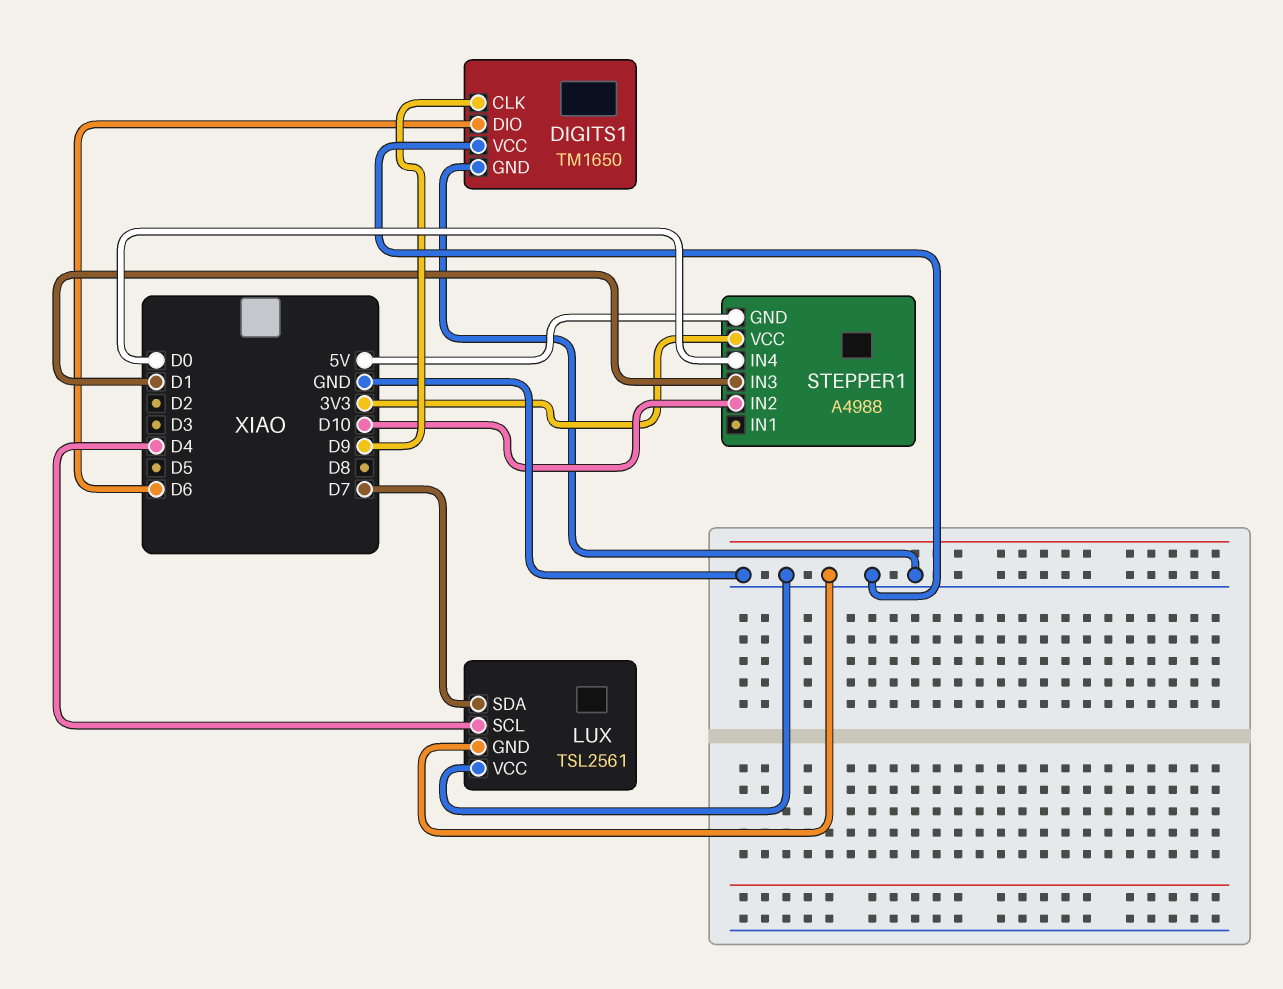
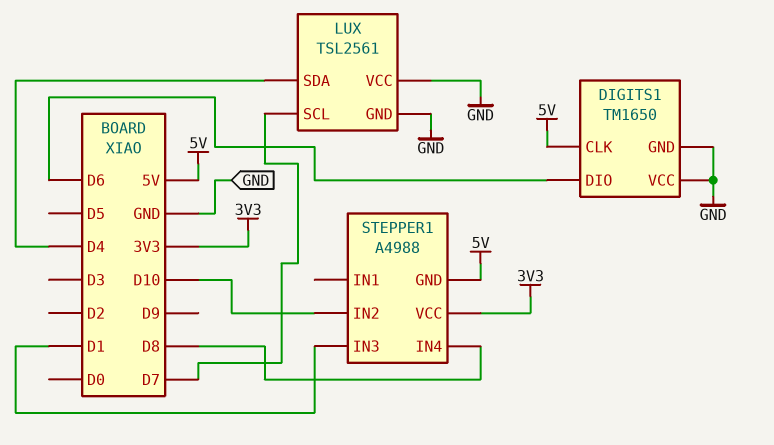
DIGITS1 pin CLK: D9 -> 5V
LUX pin SCL: D4 -> D7
LUX pin SDA: D7 -> D4
STEPPER1 pin IN4: D0 -> D8

